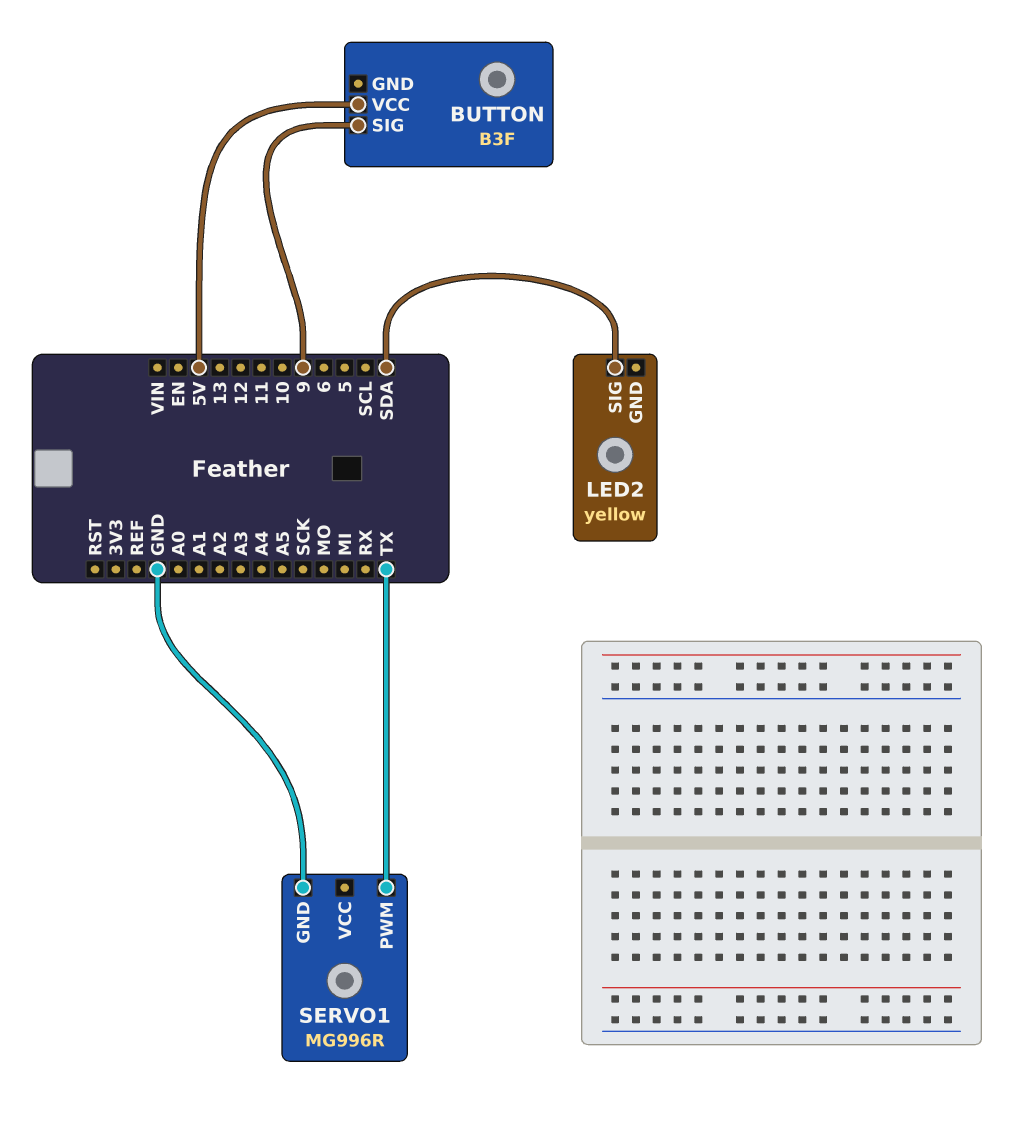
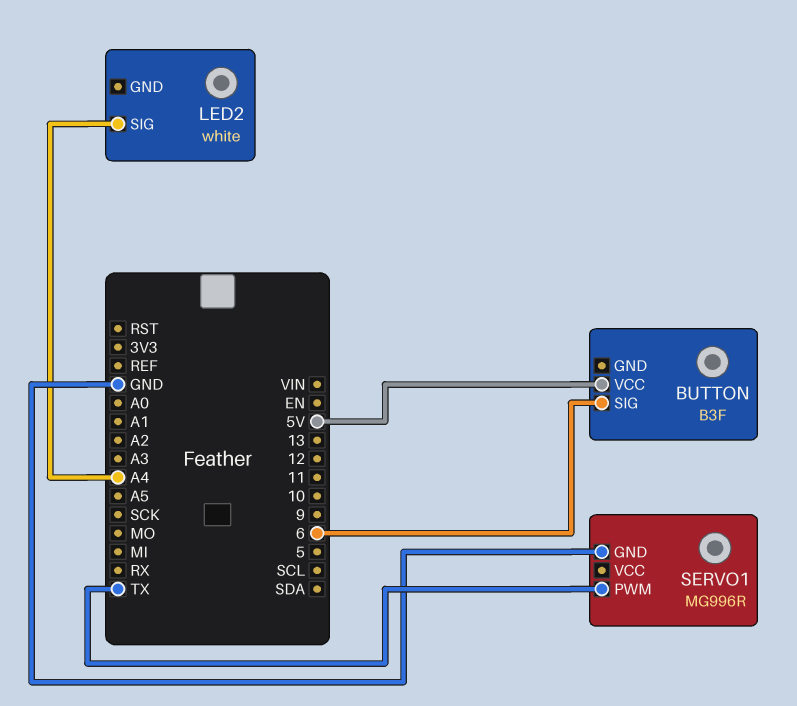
BUTTON pin SIG: 9 -> 6
LED2: yellow -> white
LED2 pin SIG: SDA -> A4

